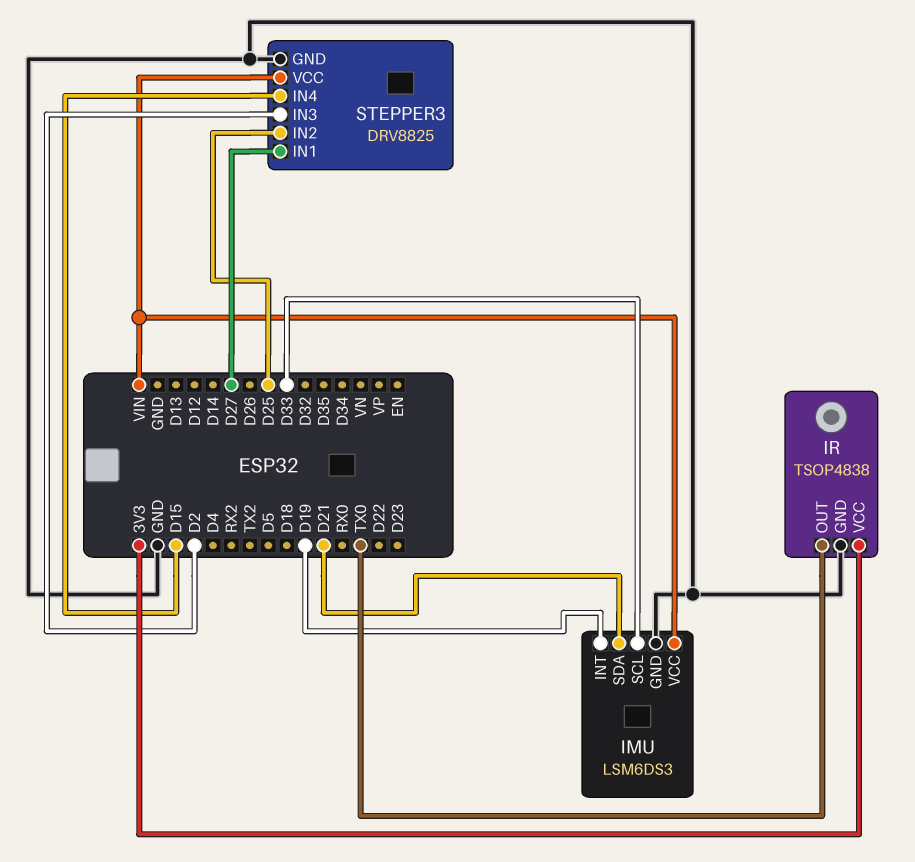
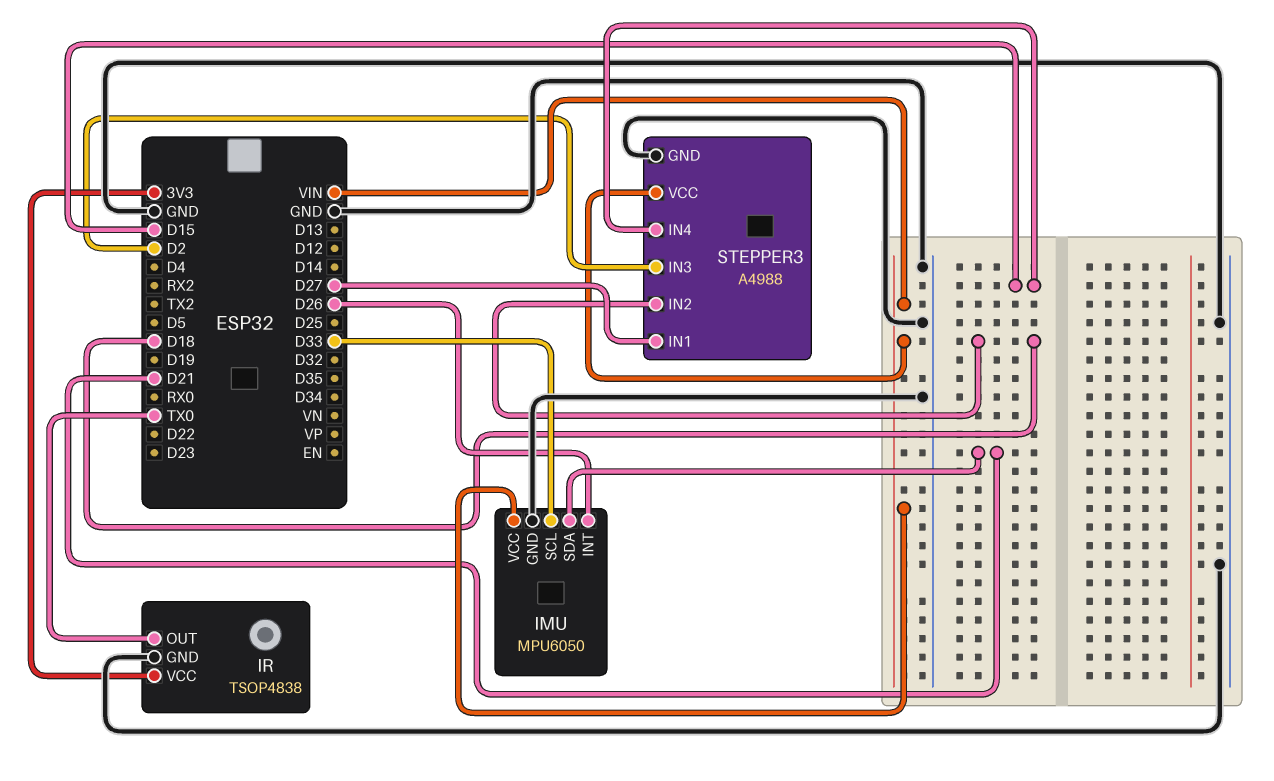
IMU: LSM6DS3 -> MPU6050
IMU pin INT: D19 -> D26
STEPPER3: DRV8825 -> A4988
STEPPER3 pin IN2: D25 -> D18

